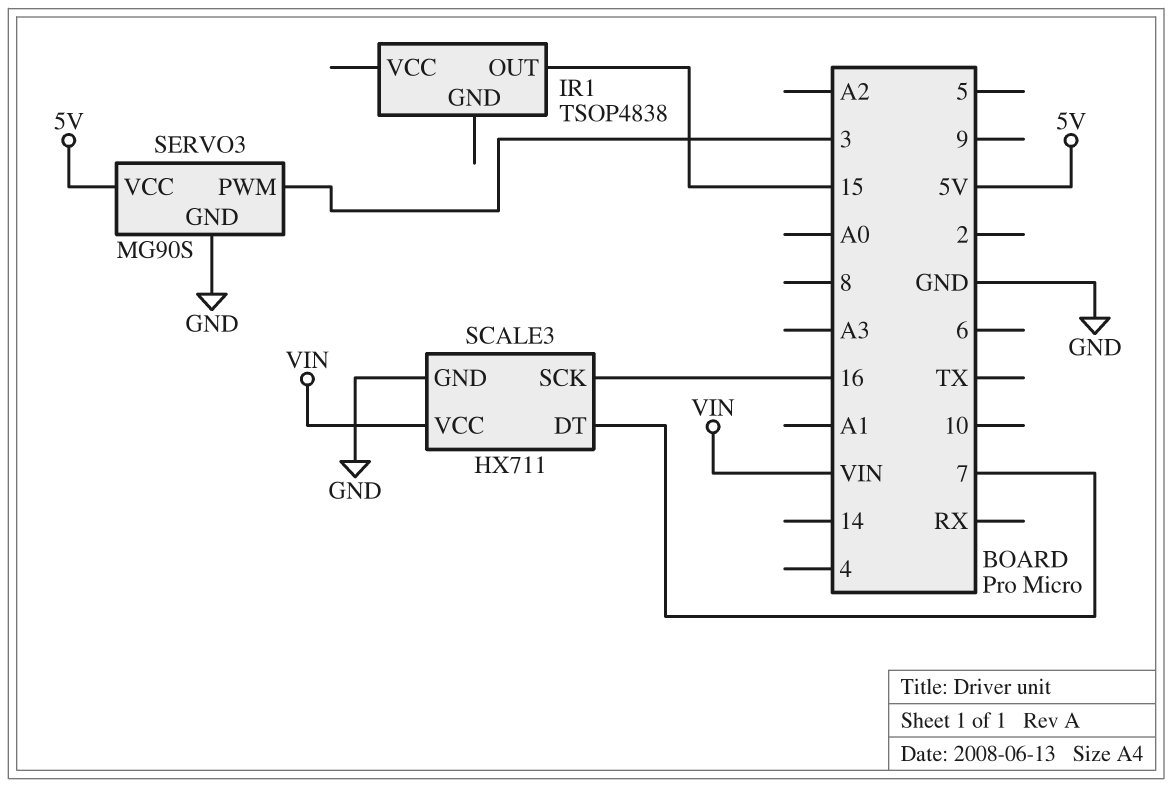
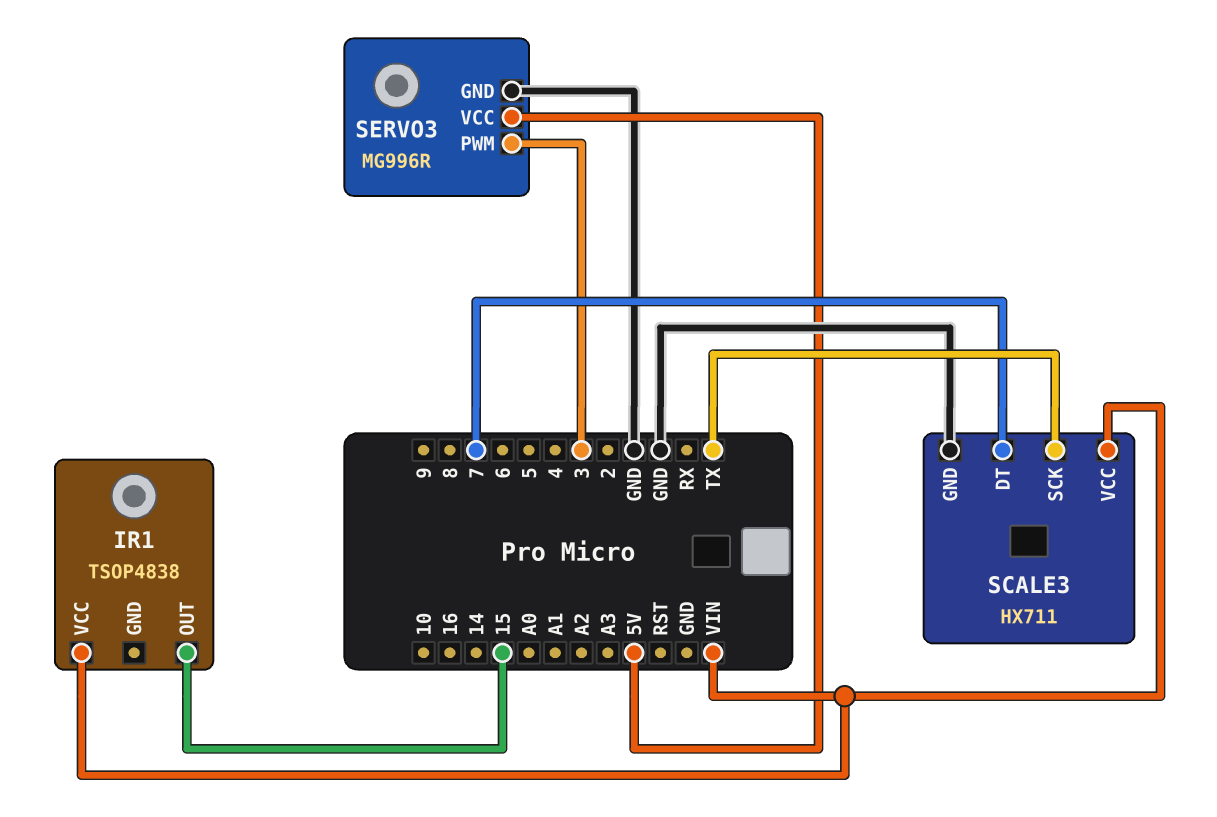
IR1 pin VCC: none -> VIN
SCALE3 pin SCK: 16 -> TX
SERVO3: MG90S -> MG996R

